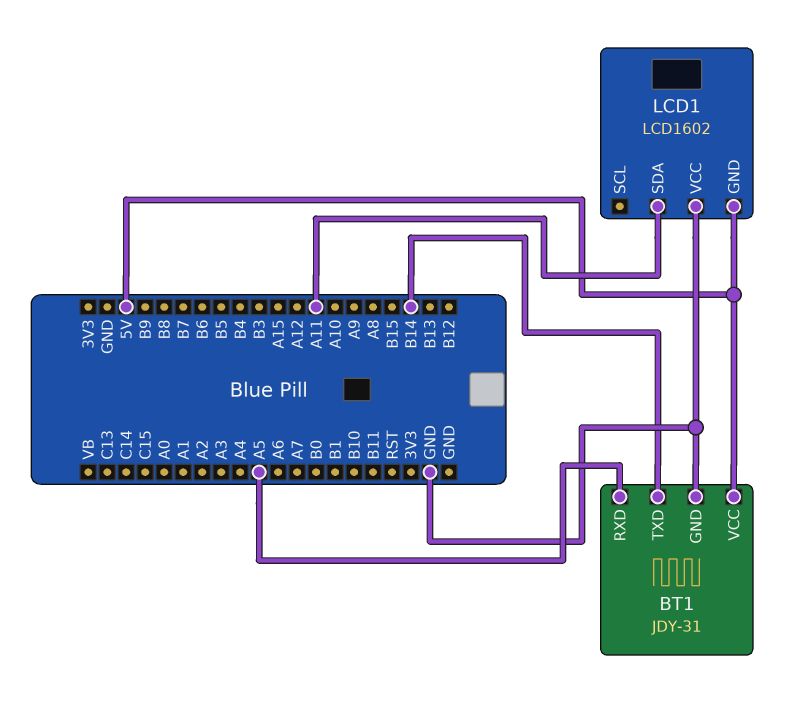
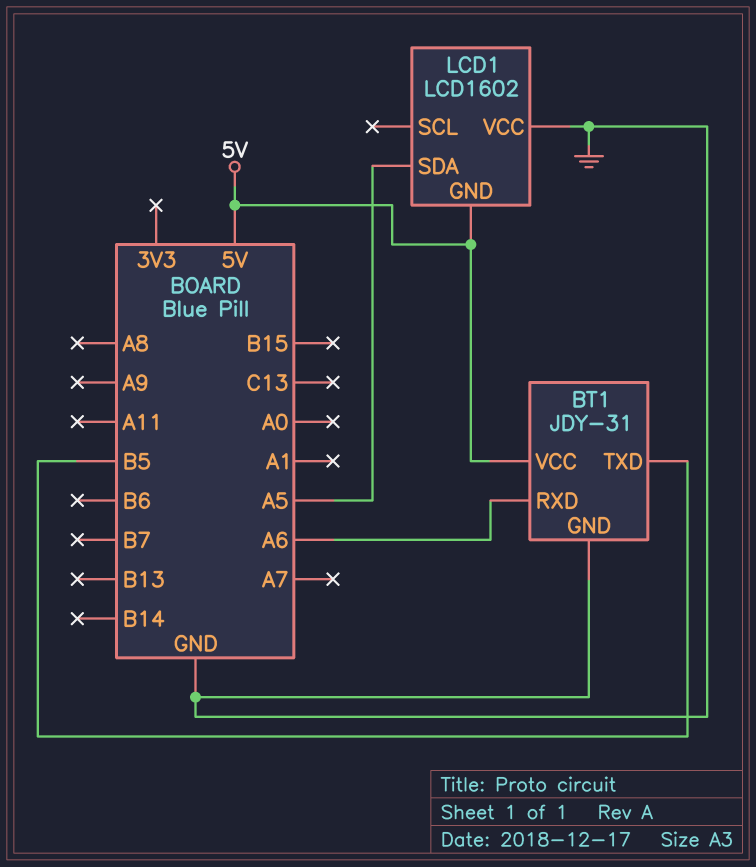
BT1 pin RXD: A5 -> A6
BT1 pin TXD: B14 -> B5
LCD1 pin SDA: A11 -> A5

